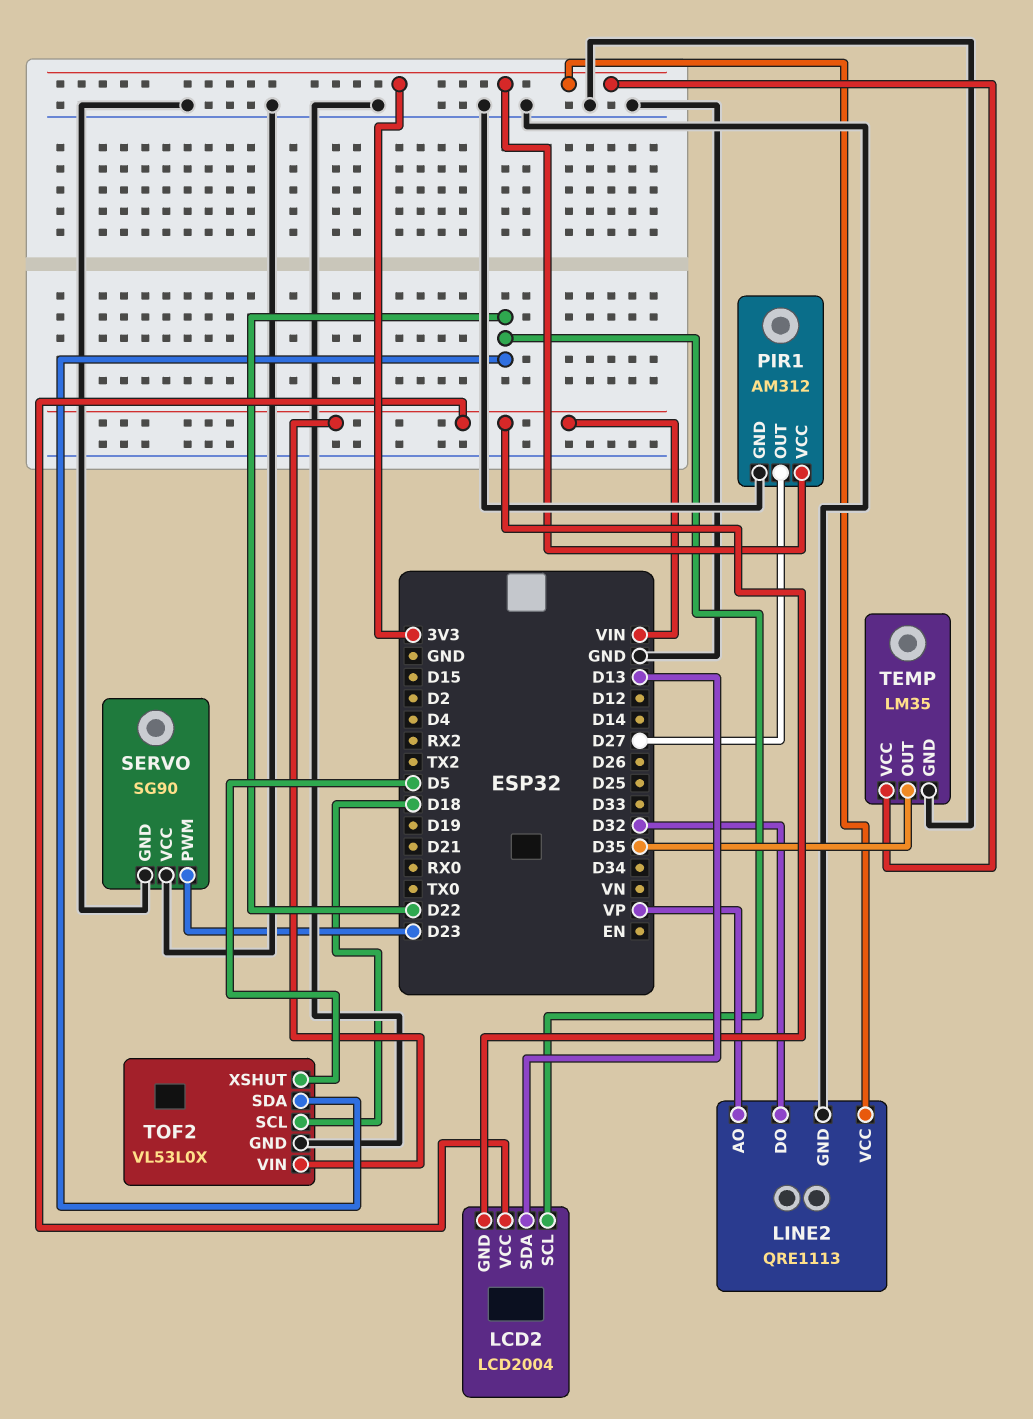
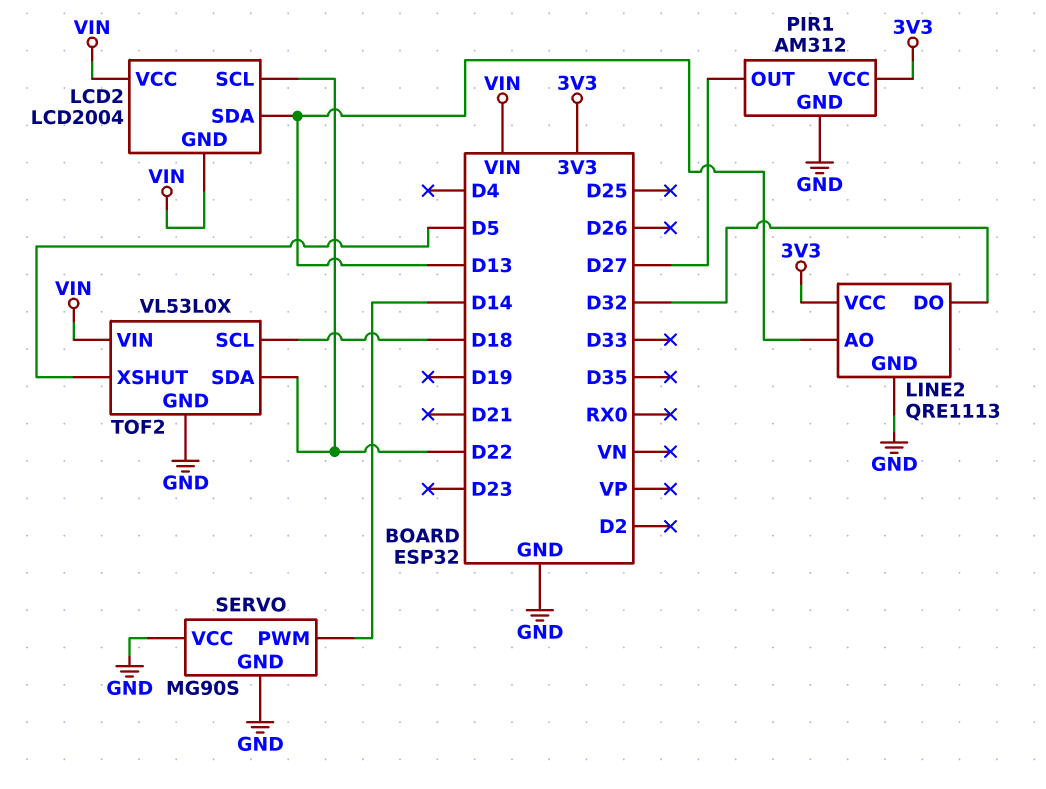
LINE2 pin AO: VP -> D13
SERVO: SG90 -> MG90S
SERVO pin PWM: D23 -> D14
TEMP: LM35 -> none
TEMP pin GND: GND -> none
TEMP pin OUT: D35 -> none
TEMP pin VCC: 3V3 -> none

